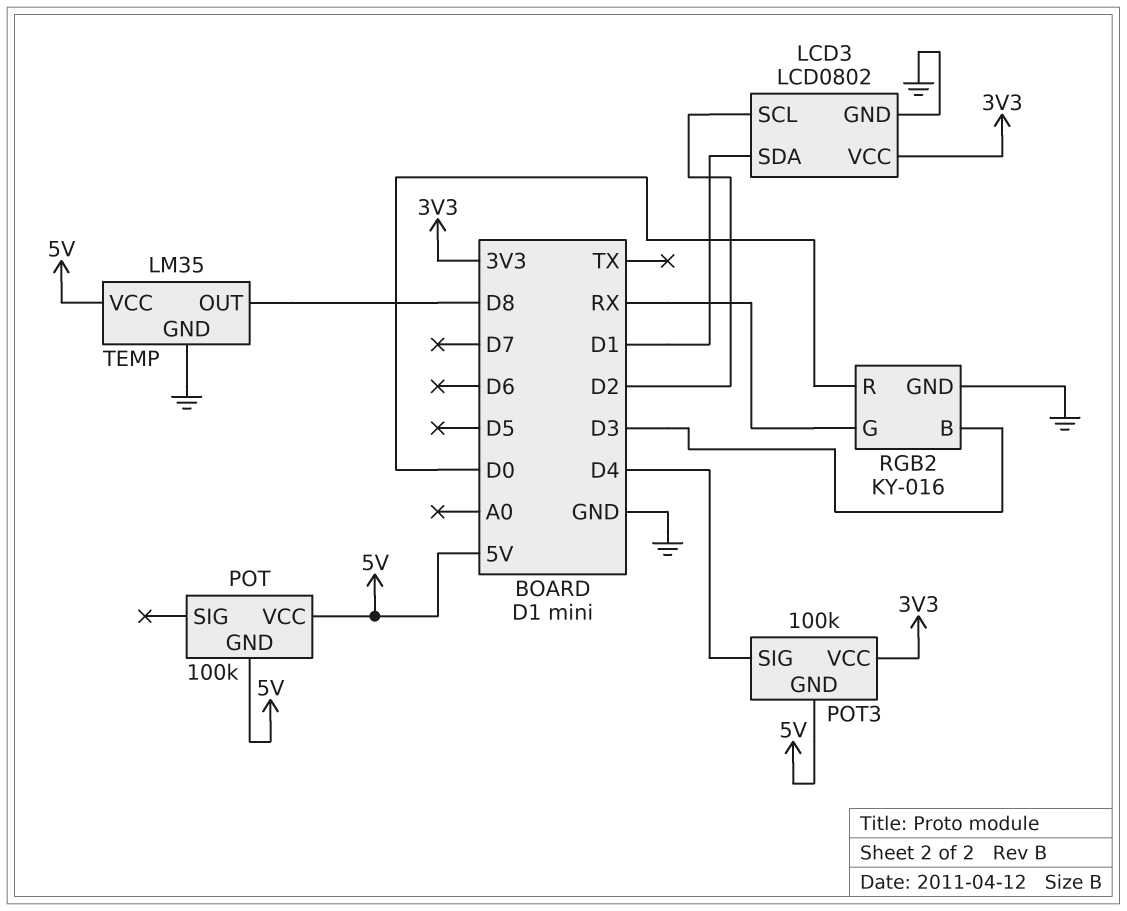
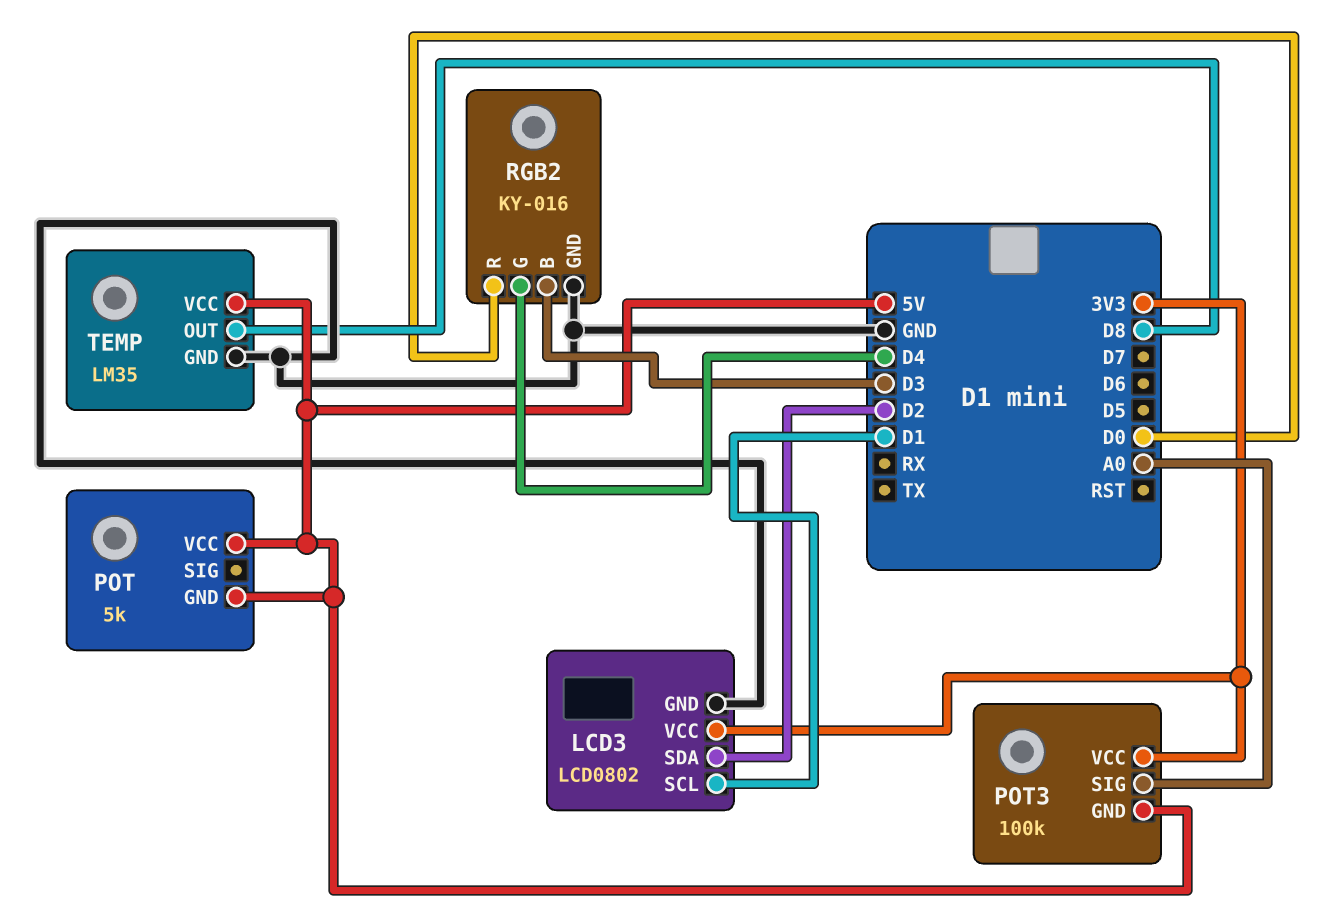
LCD3 pin SCL: D2 -> D1
LCD3 pin SDA: D1 -> D2
POT: 100k -> 5k
POT3 pin SIG: D4 -> A0
RGB2 pin G: RX -> D4

